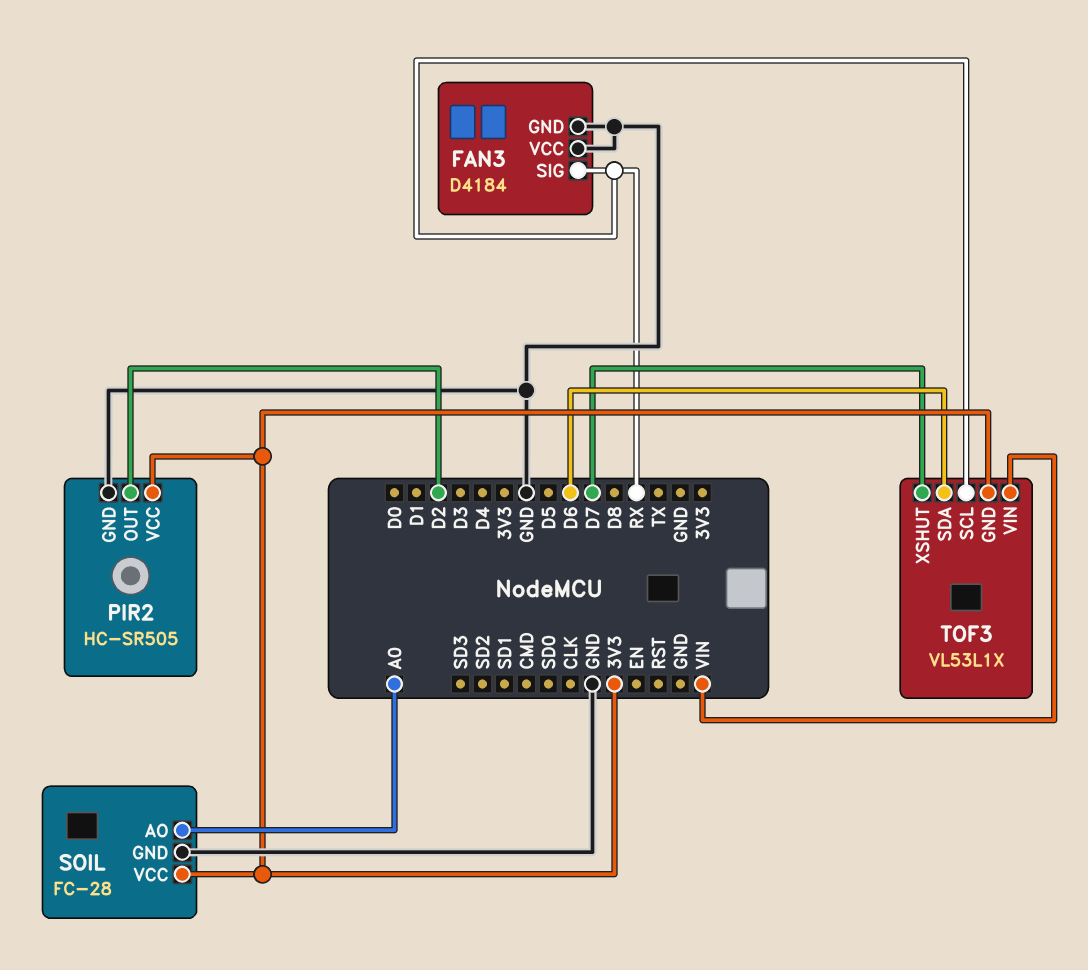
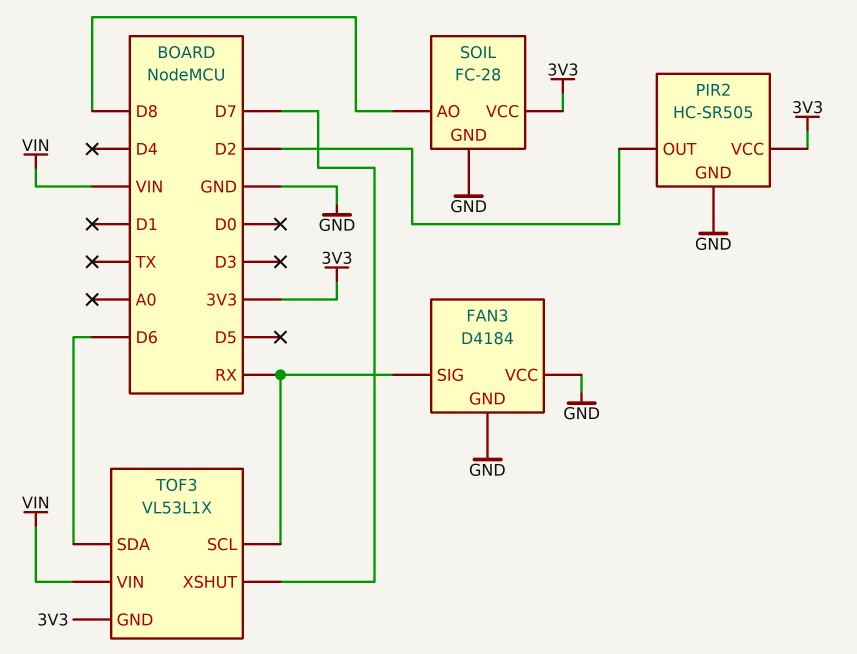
SOIL pin AO: A0 -> D8

